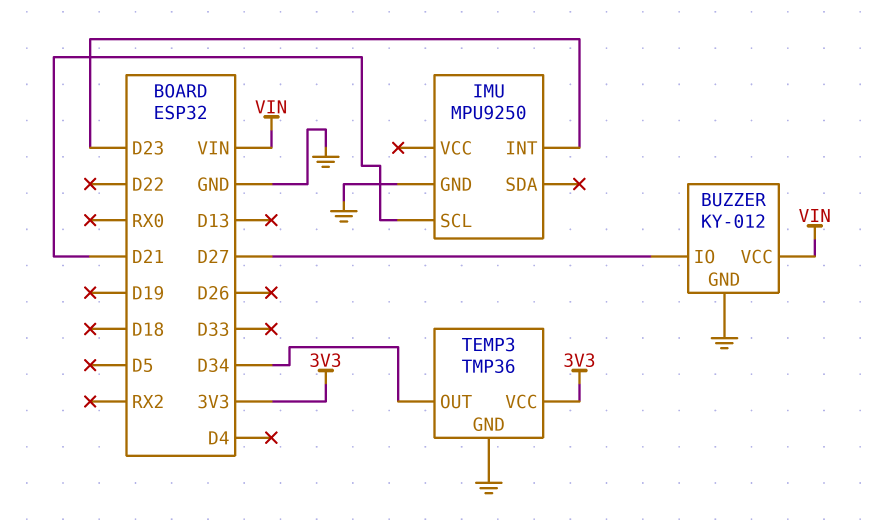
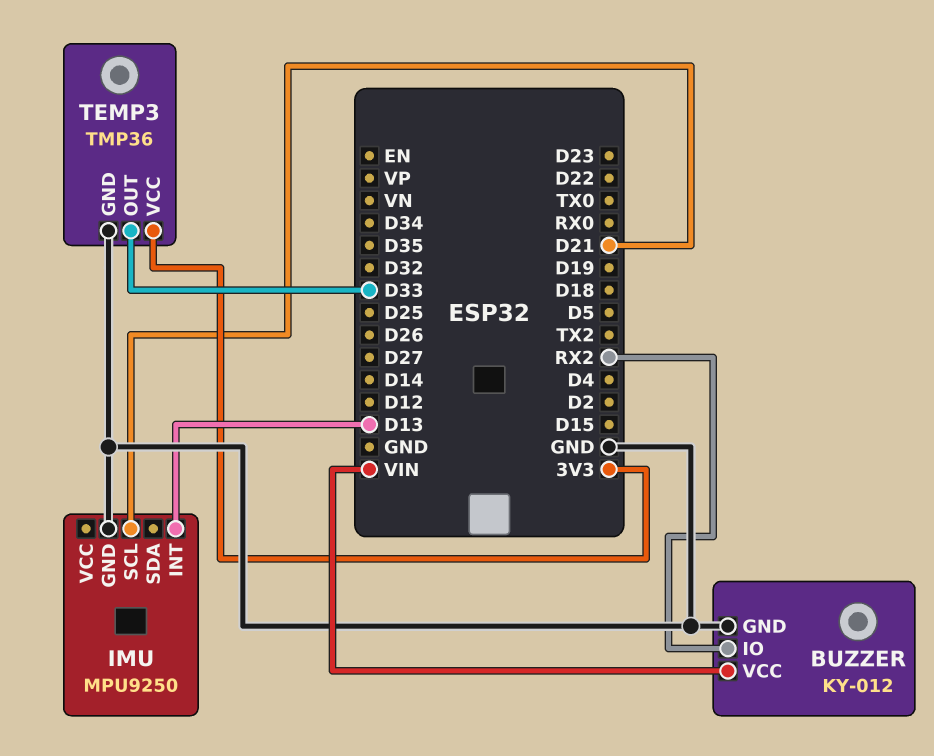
BUZZER pin IO: D27 -> RX2
IMU pin INT: D23 -> D13
TEMP3 pin OUT: D34 -> D33

